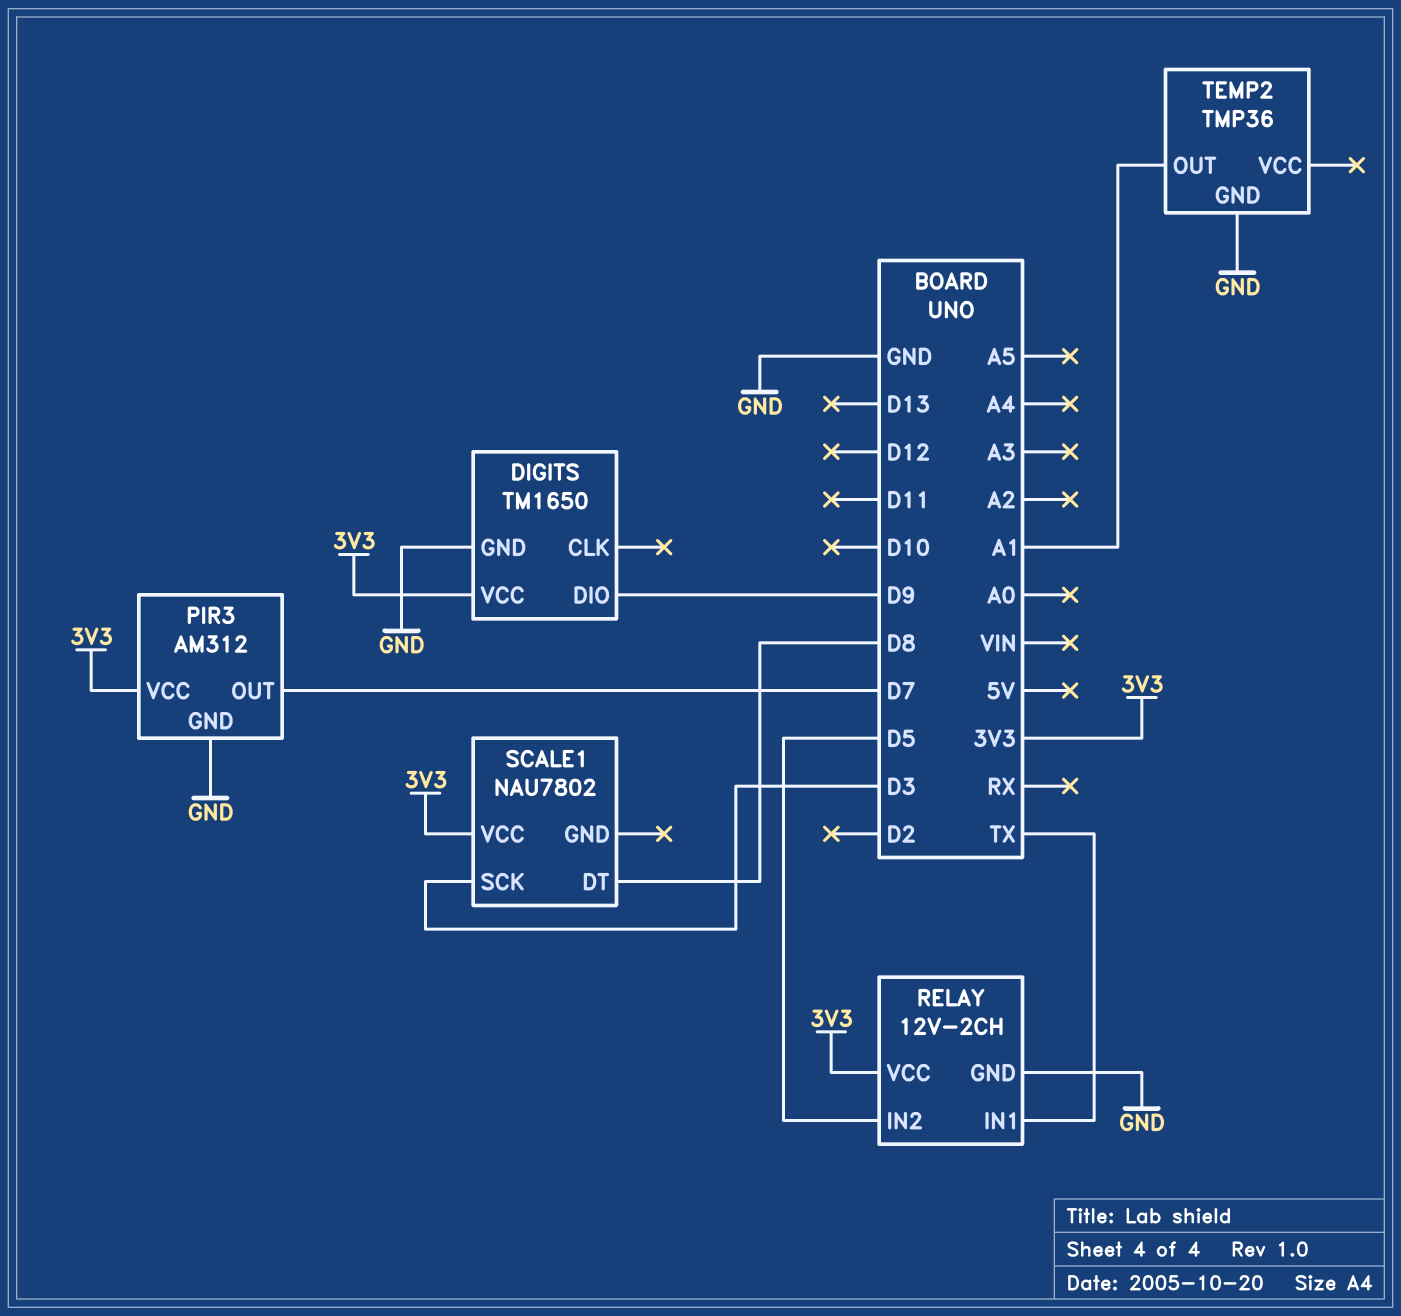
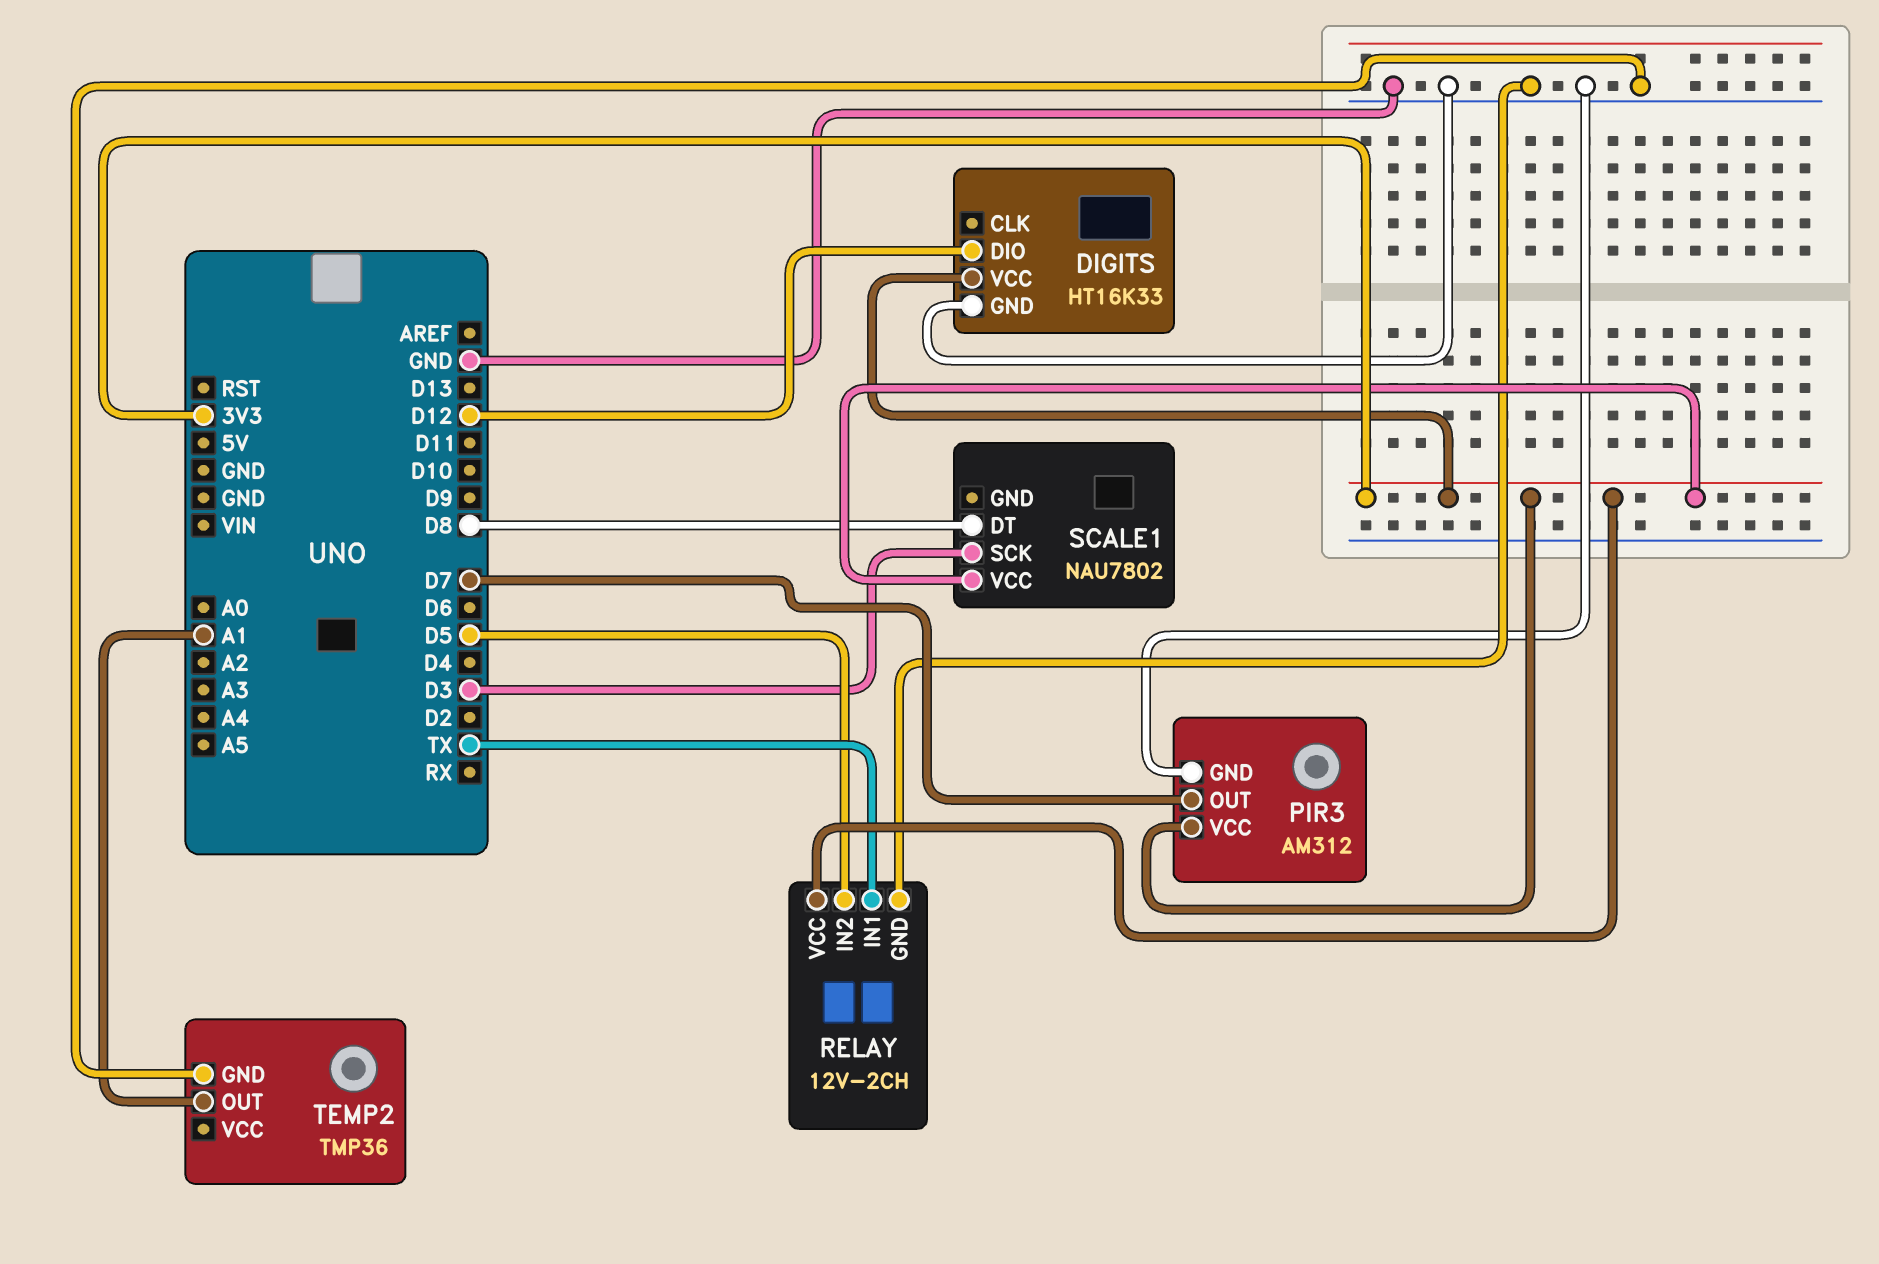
DIGITS: TM1650 -> HT16K33
DIGITS pin DIO: D9 -> D12

